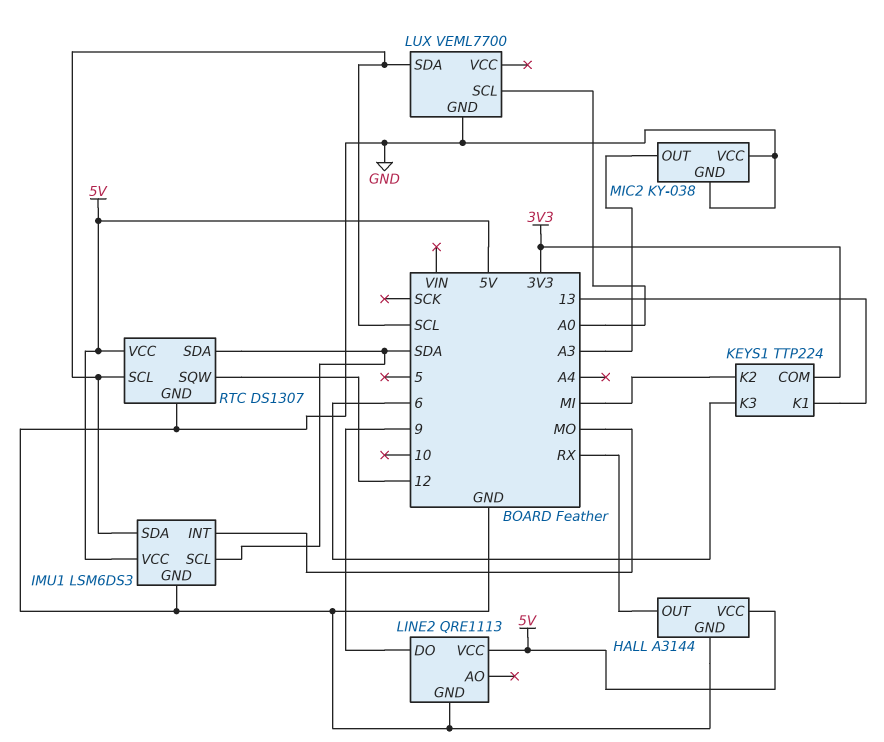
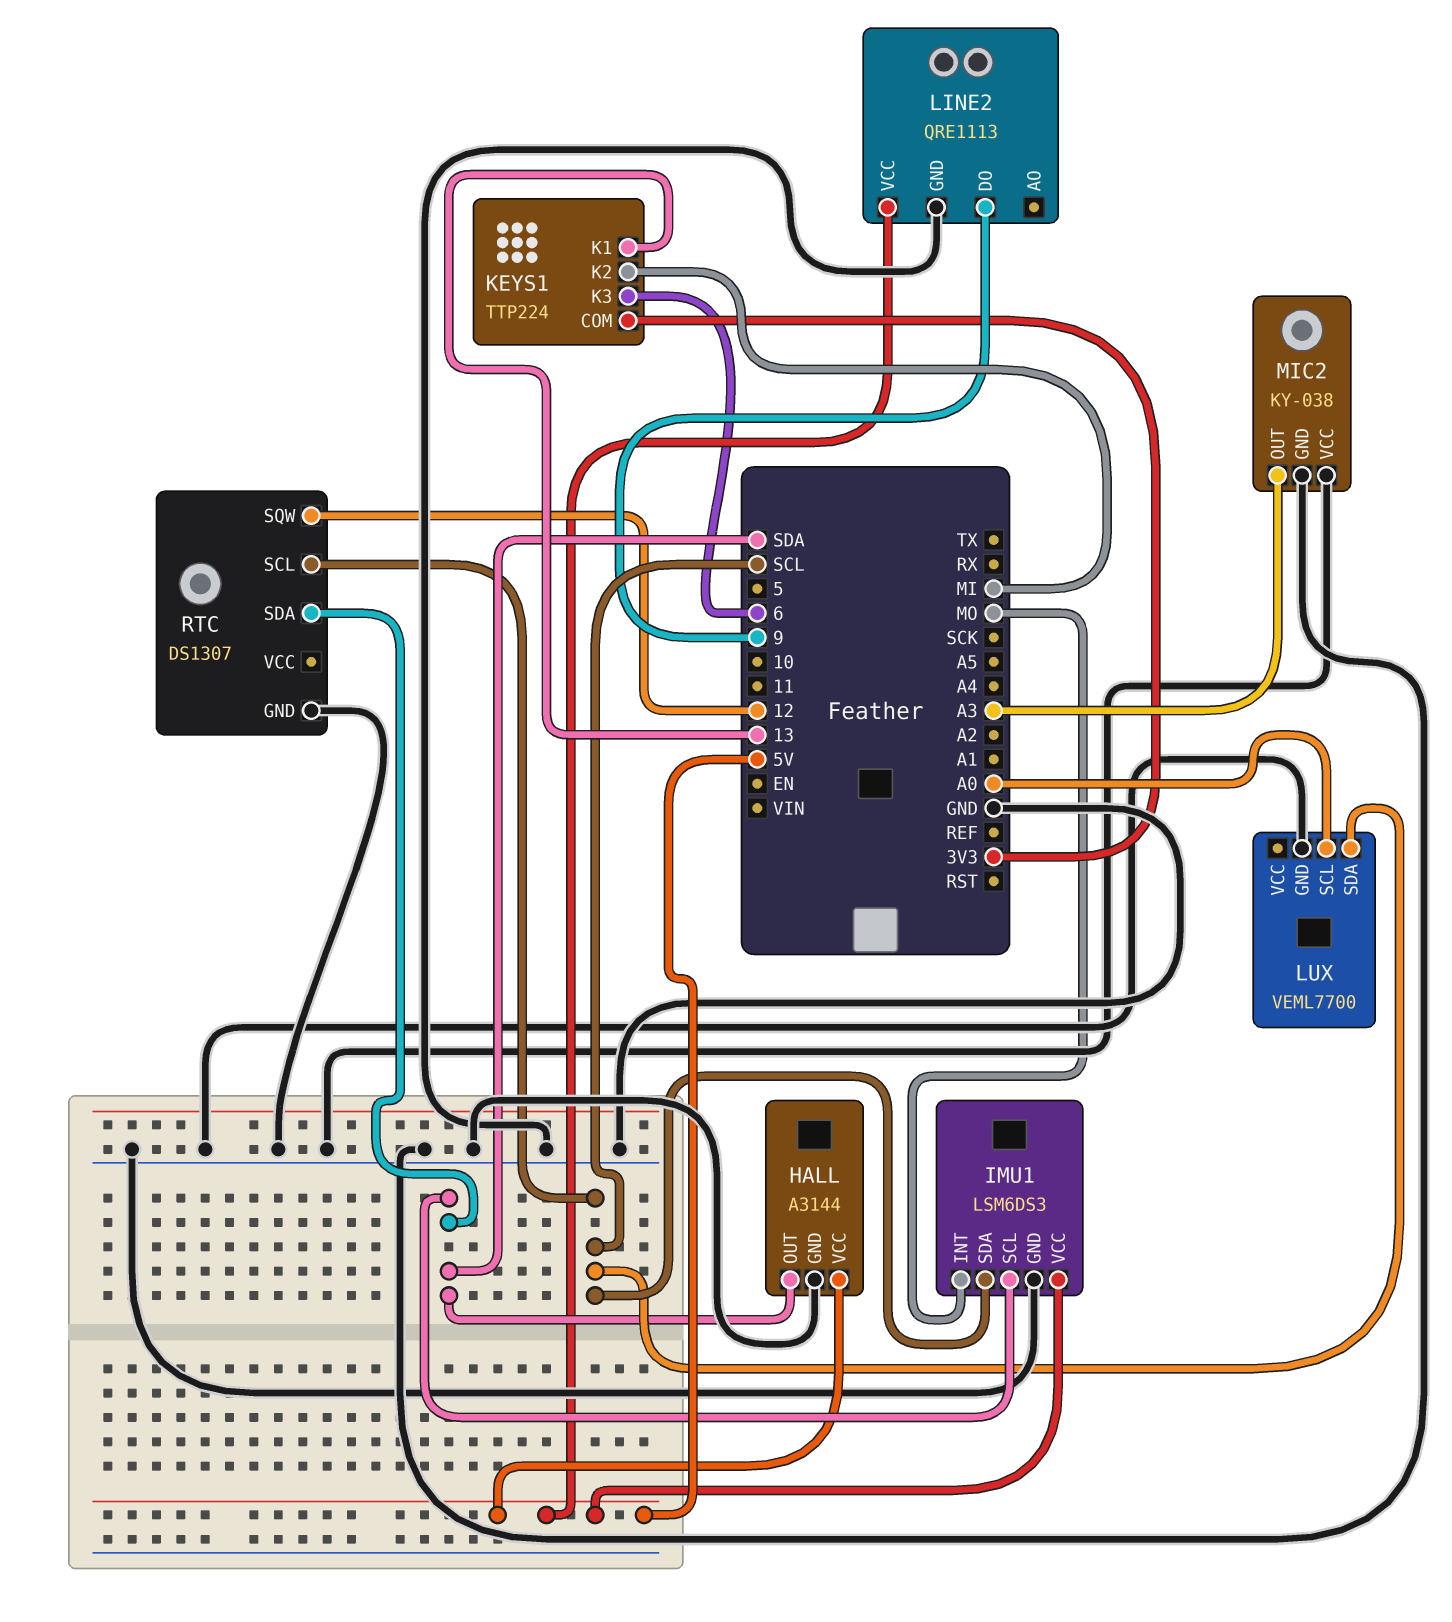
HALL pin OUT: RX -> SDA
RTC pin VCC: 5V -> none

